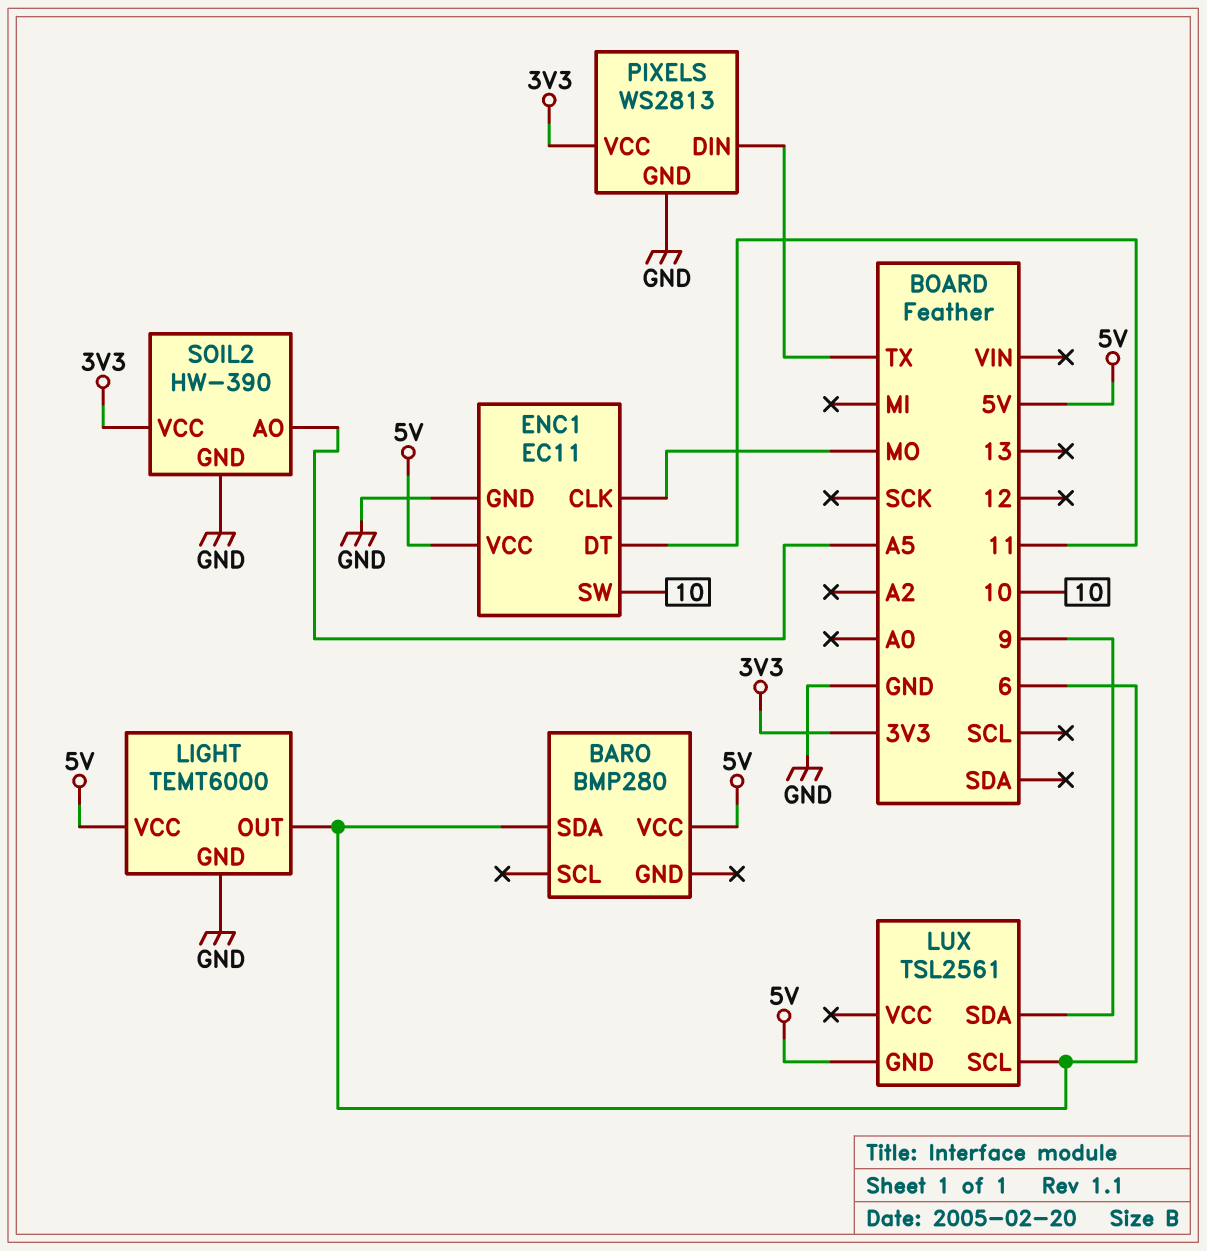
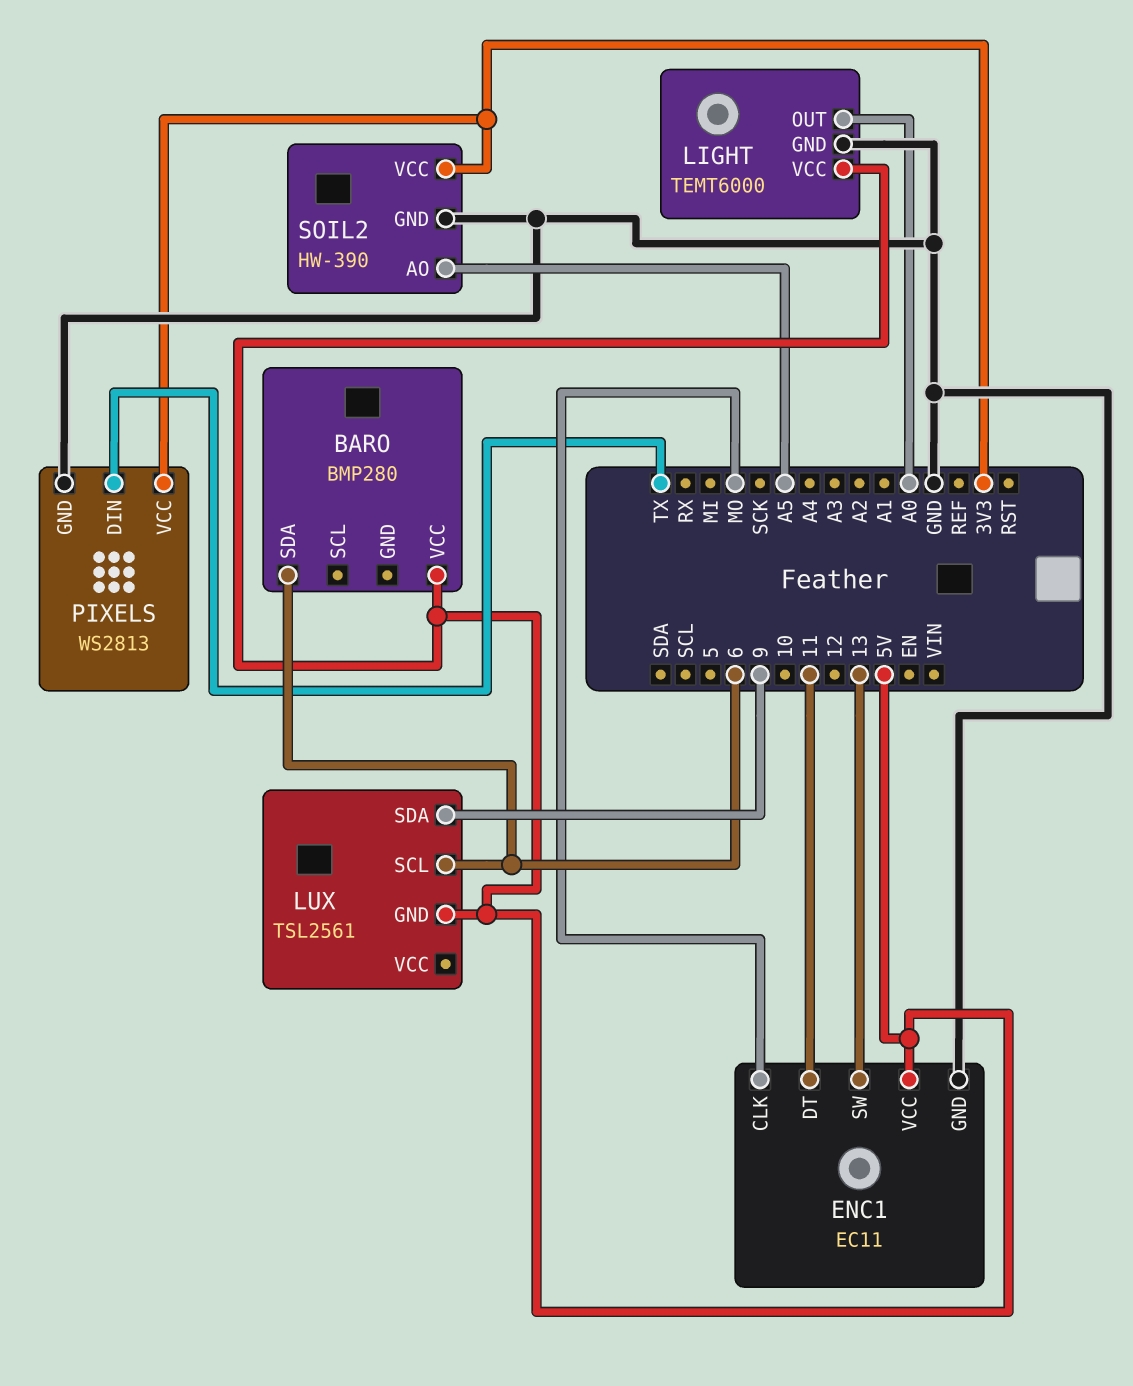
ENC1 pin SW: 10 -> 13
LIGHT pin OUT: 6 -> A0

